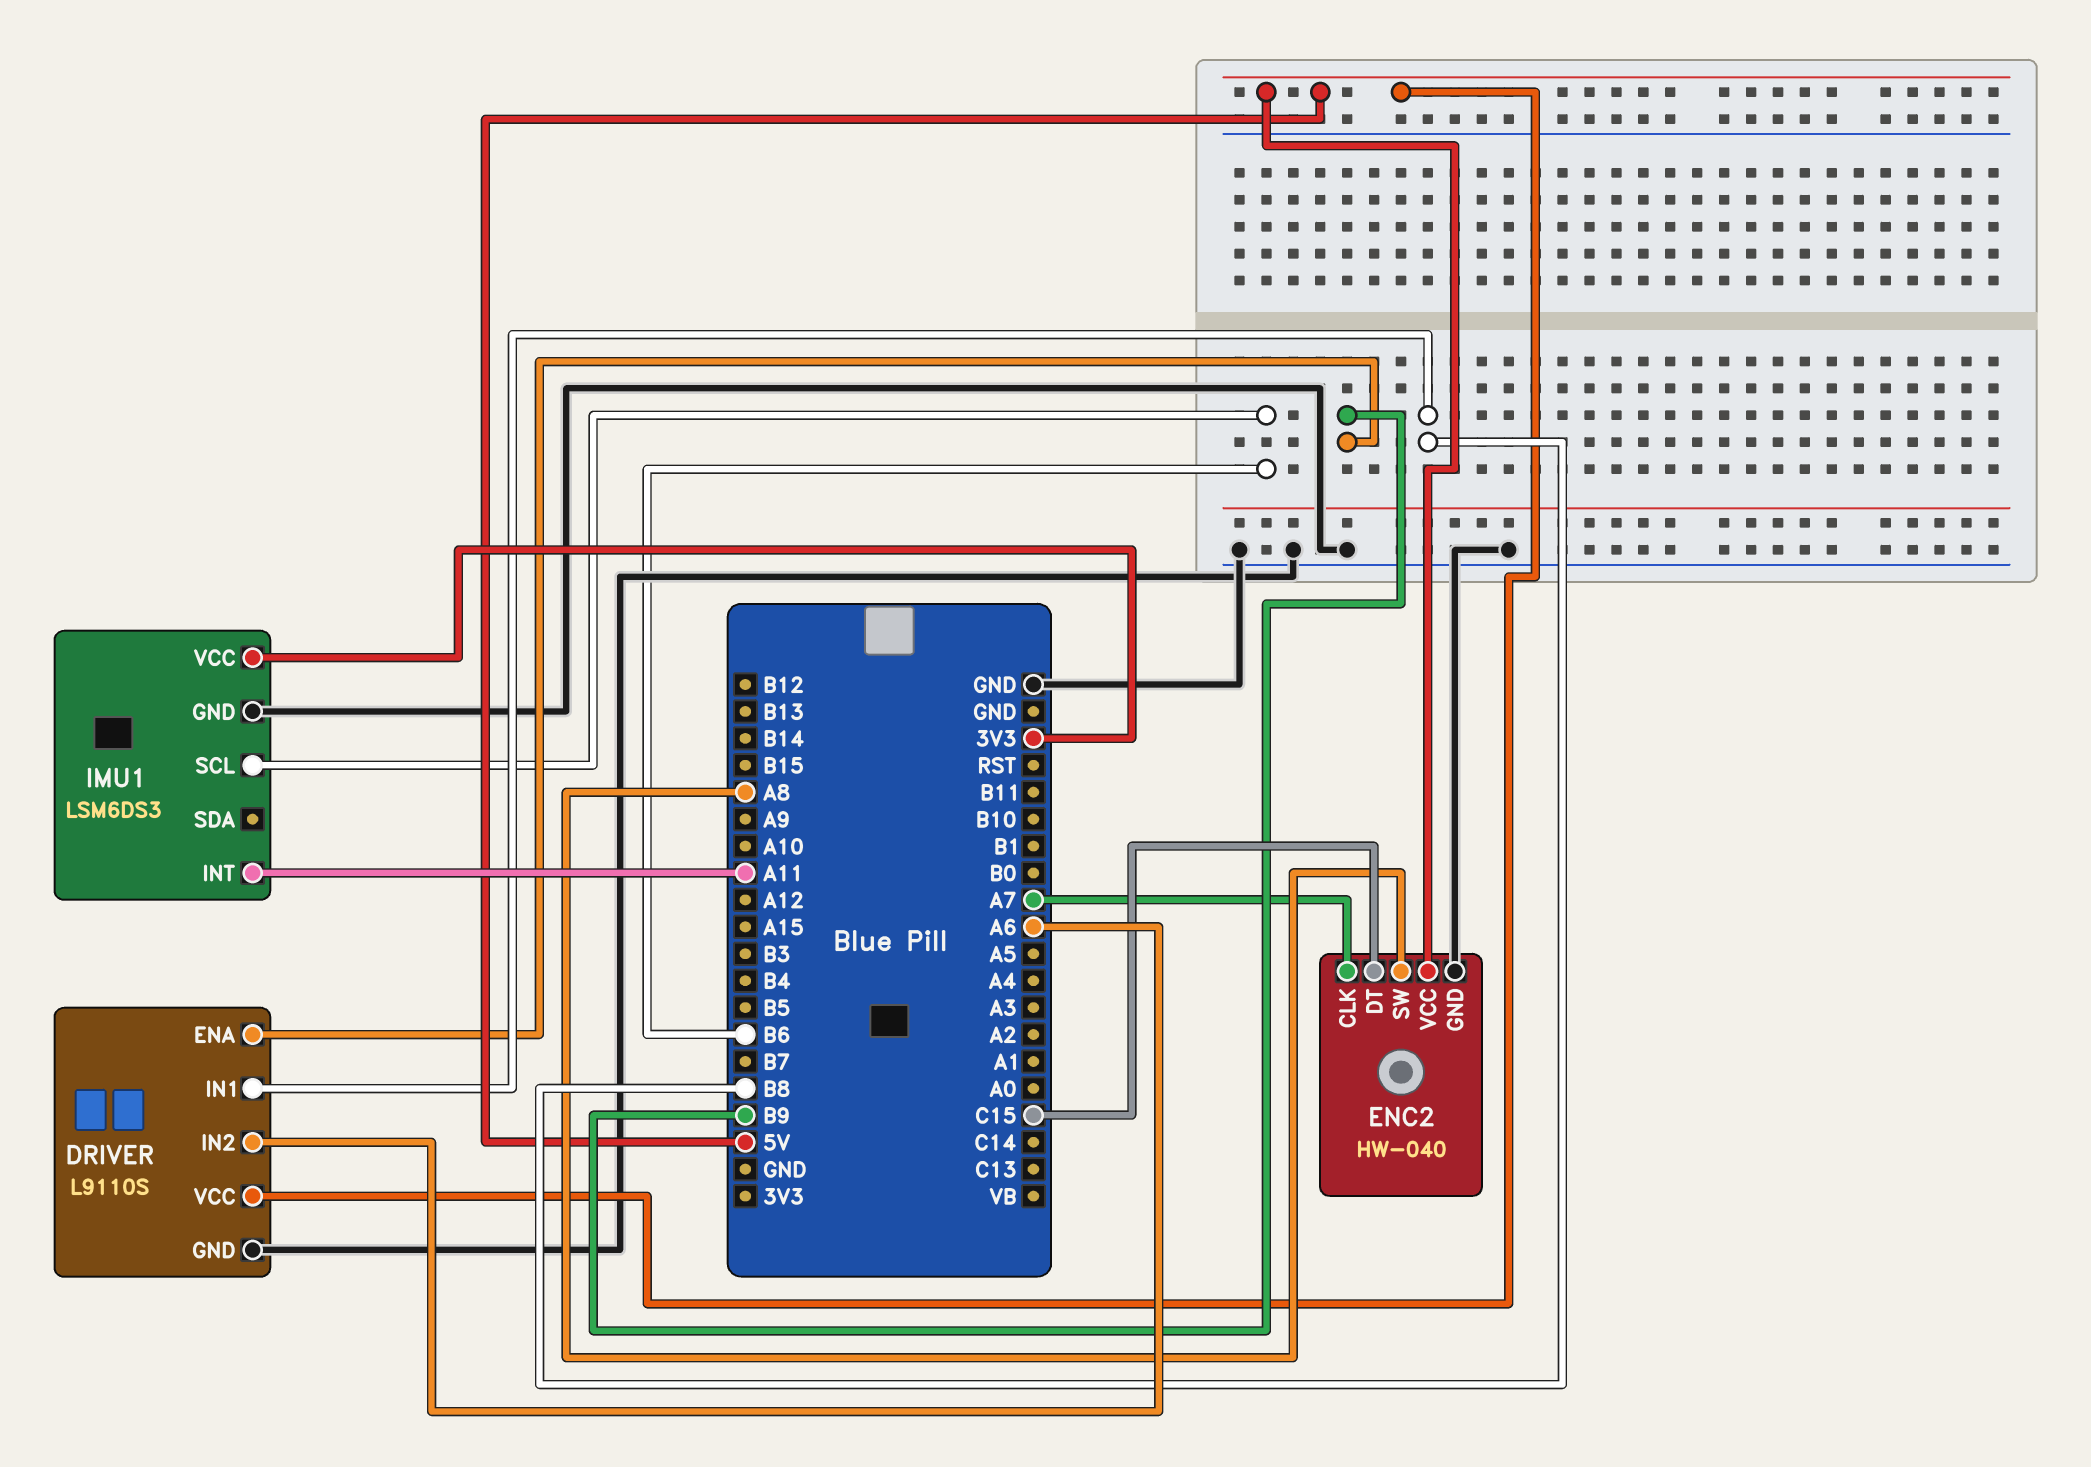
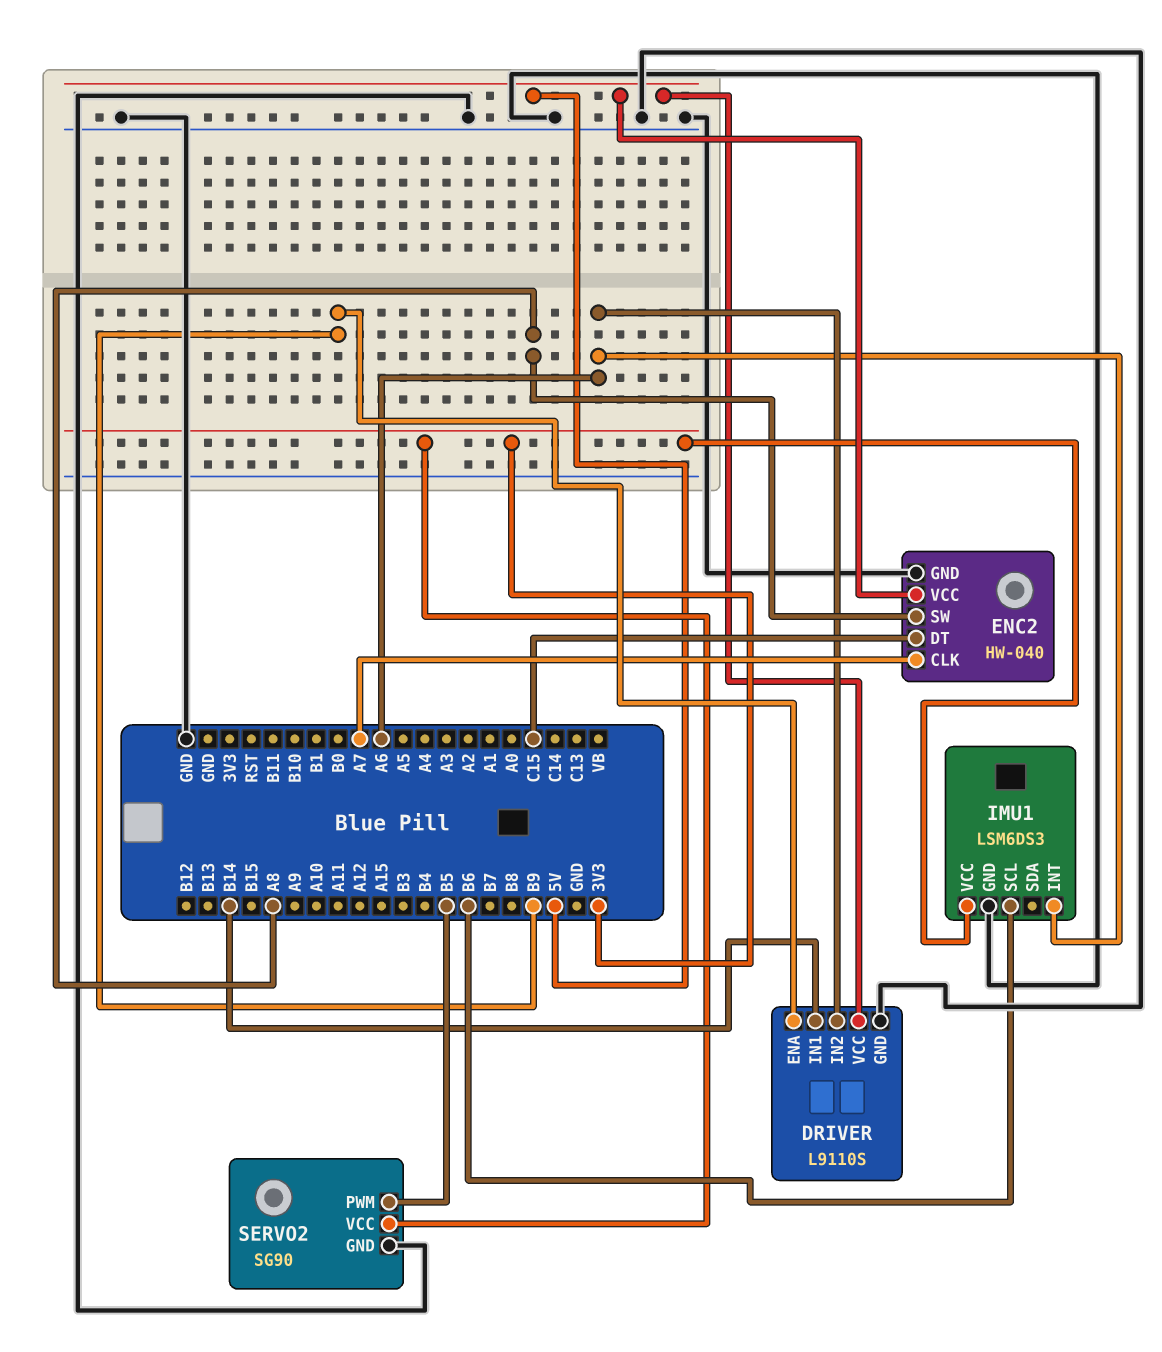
DRIVER pin IN1: B8 -> B14
IMU1 pin INT: A11 -> A6
SERVO2: none -> SG90
SERVO2 pin GND: none -> GND
SERVO2 pin PWM: none -> B5
SERVO2 pin VCC: none -> 3V3

